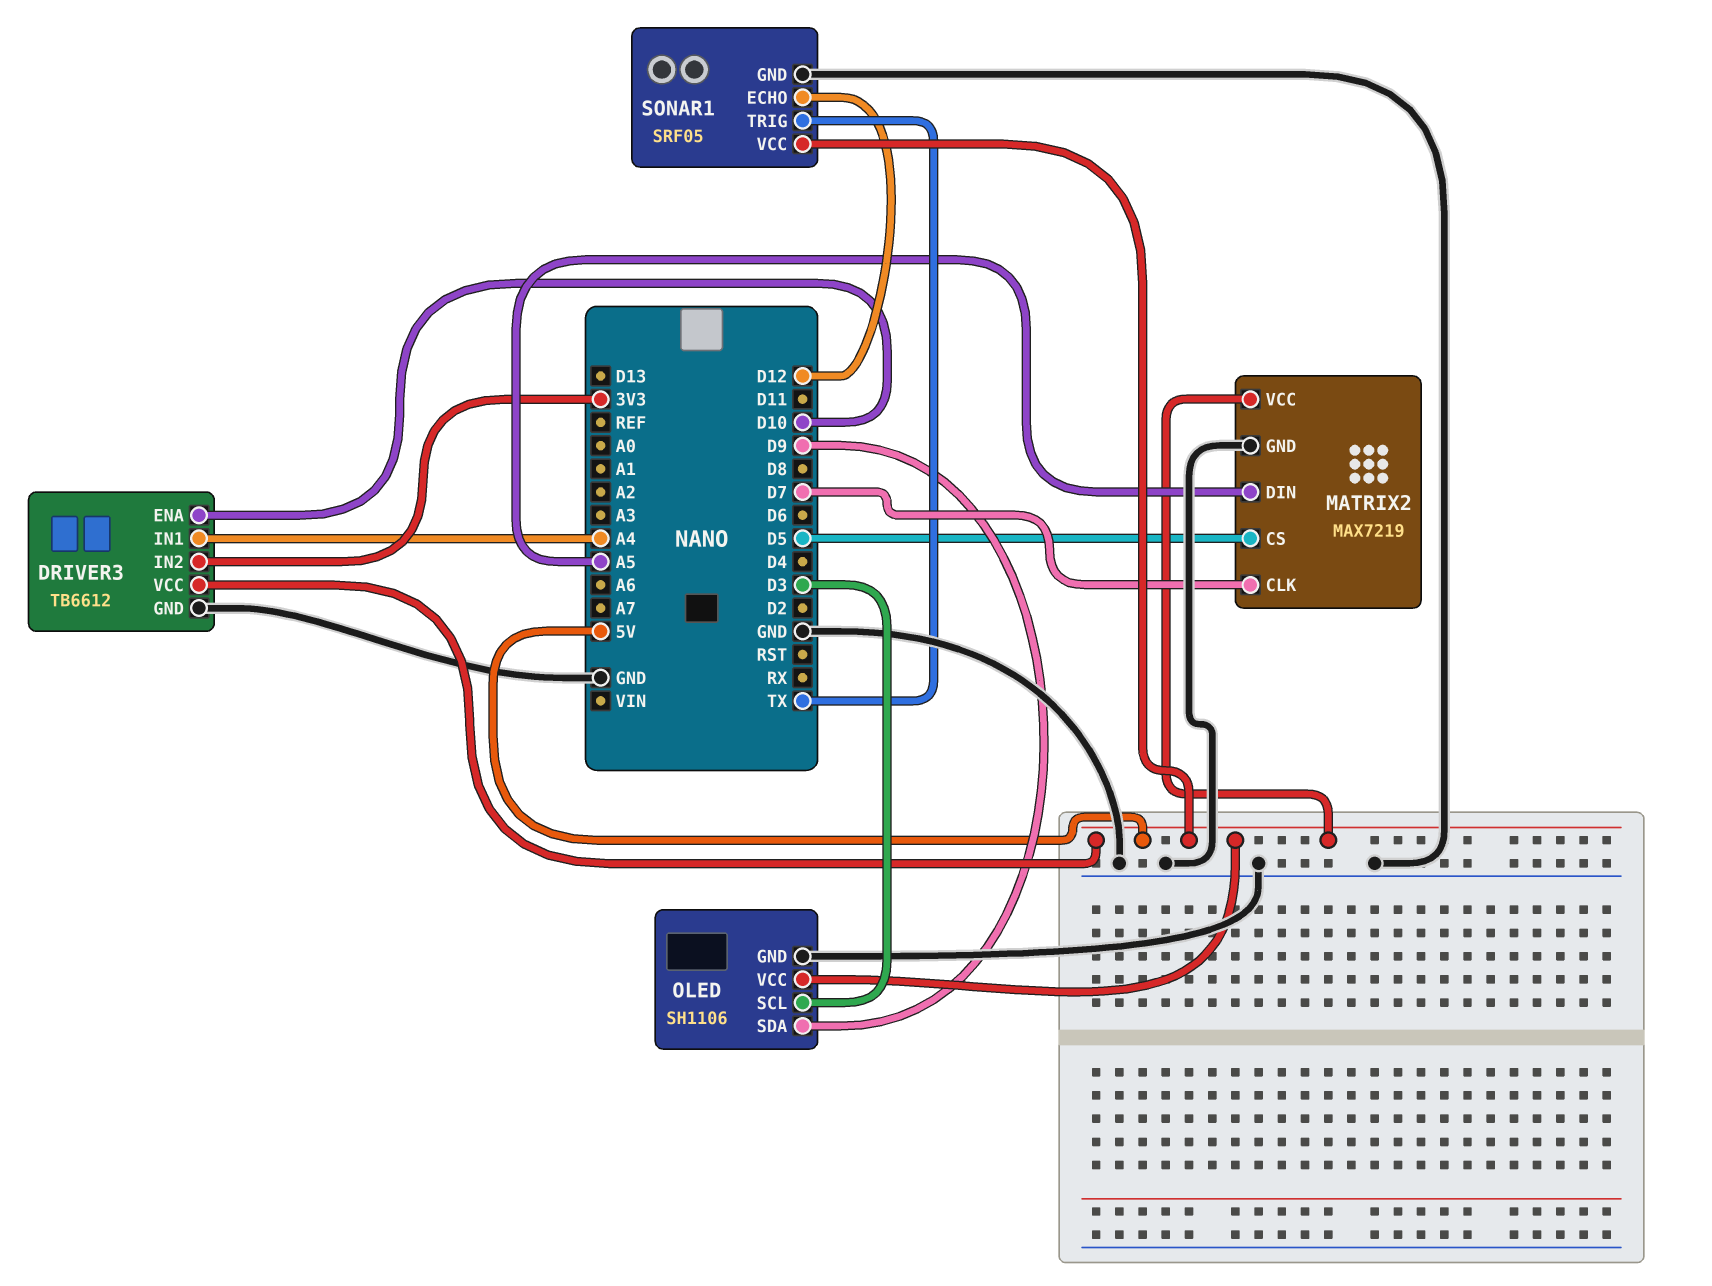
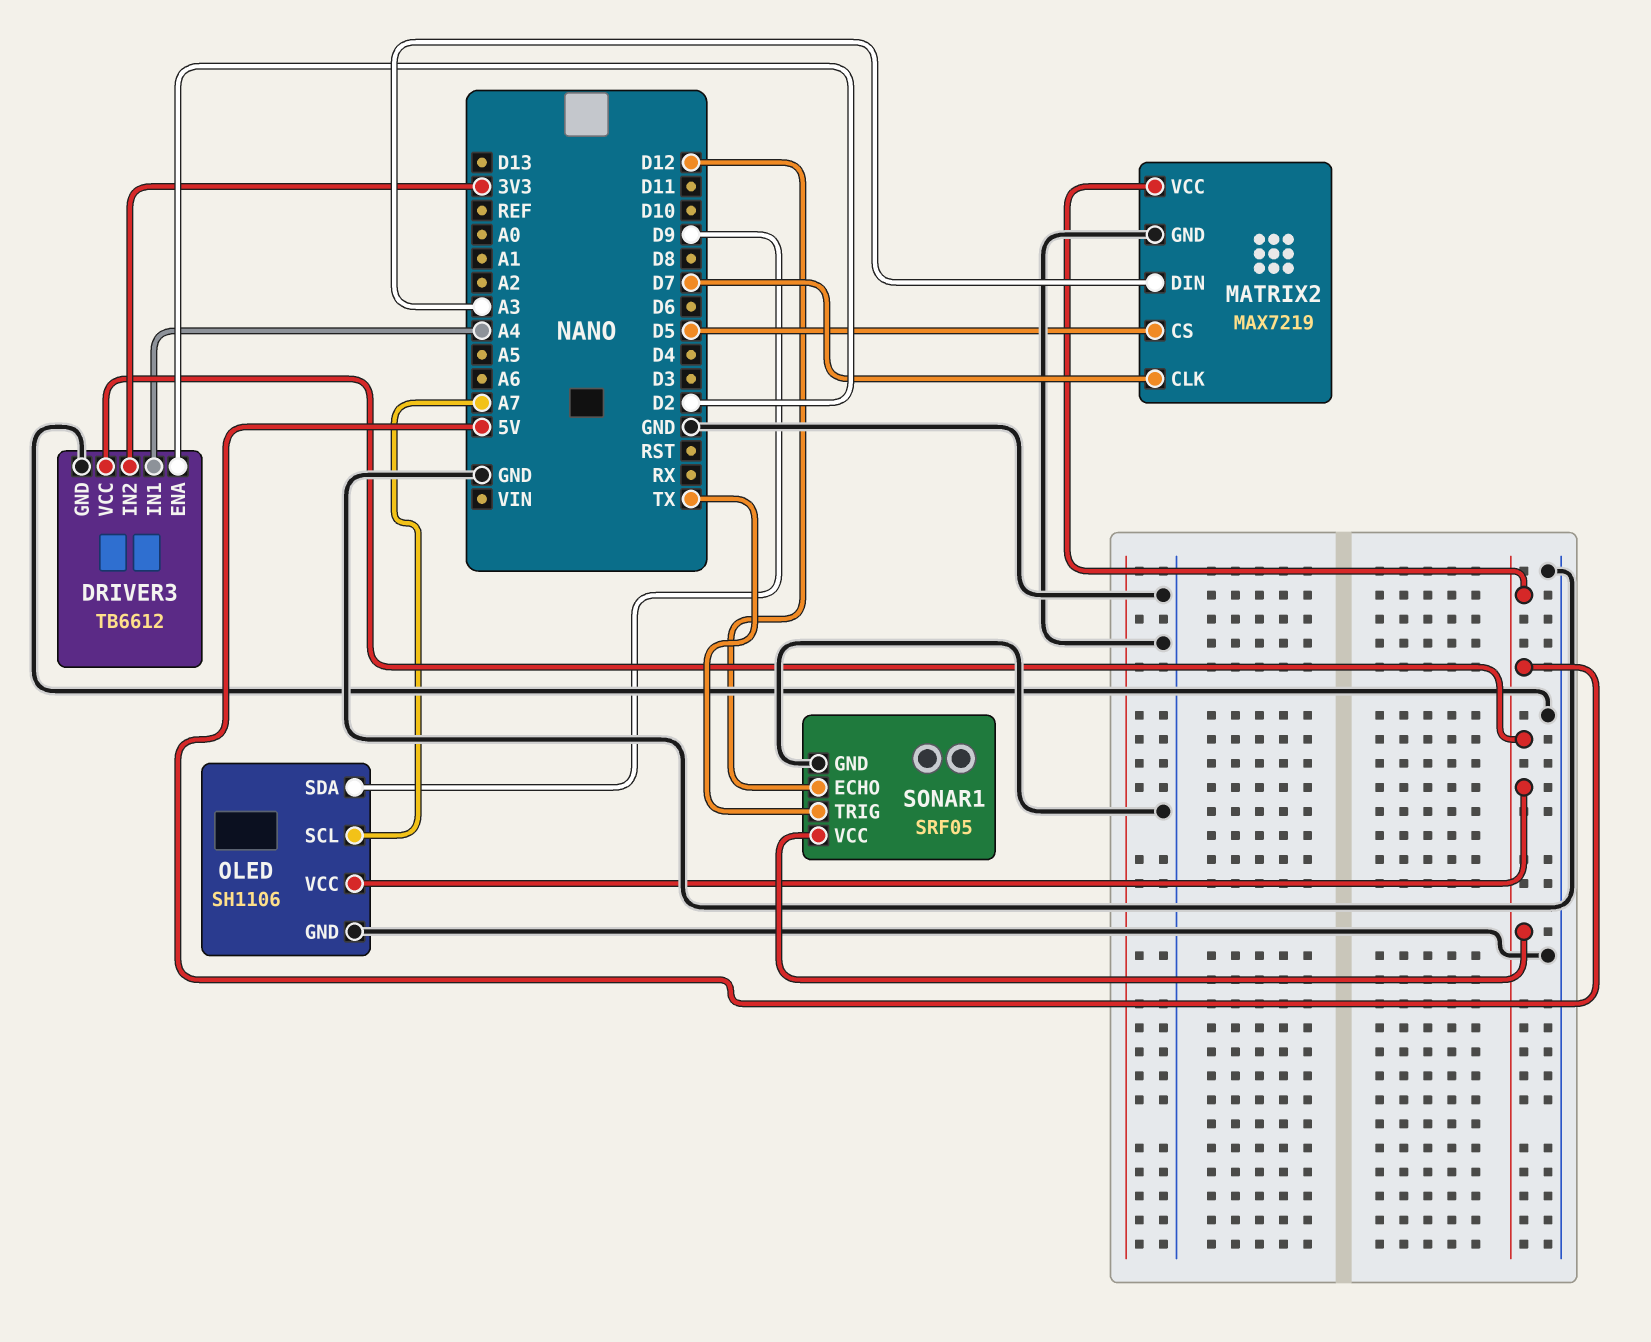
DRIVER3 pin ENA: D10 -> D2
MATRIX2 pin DIN: A5 -> A3
OLED pin SCL: D3 -> A7

